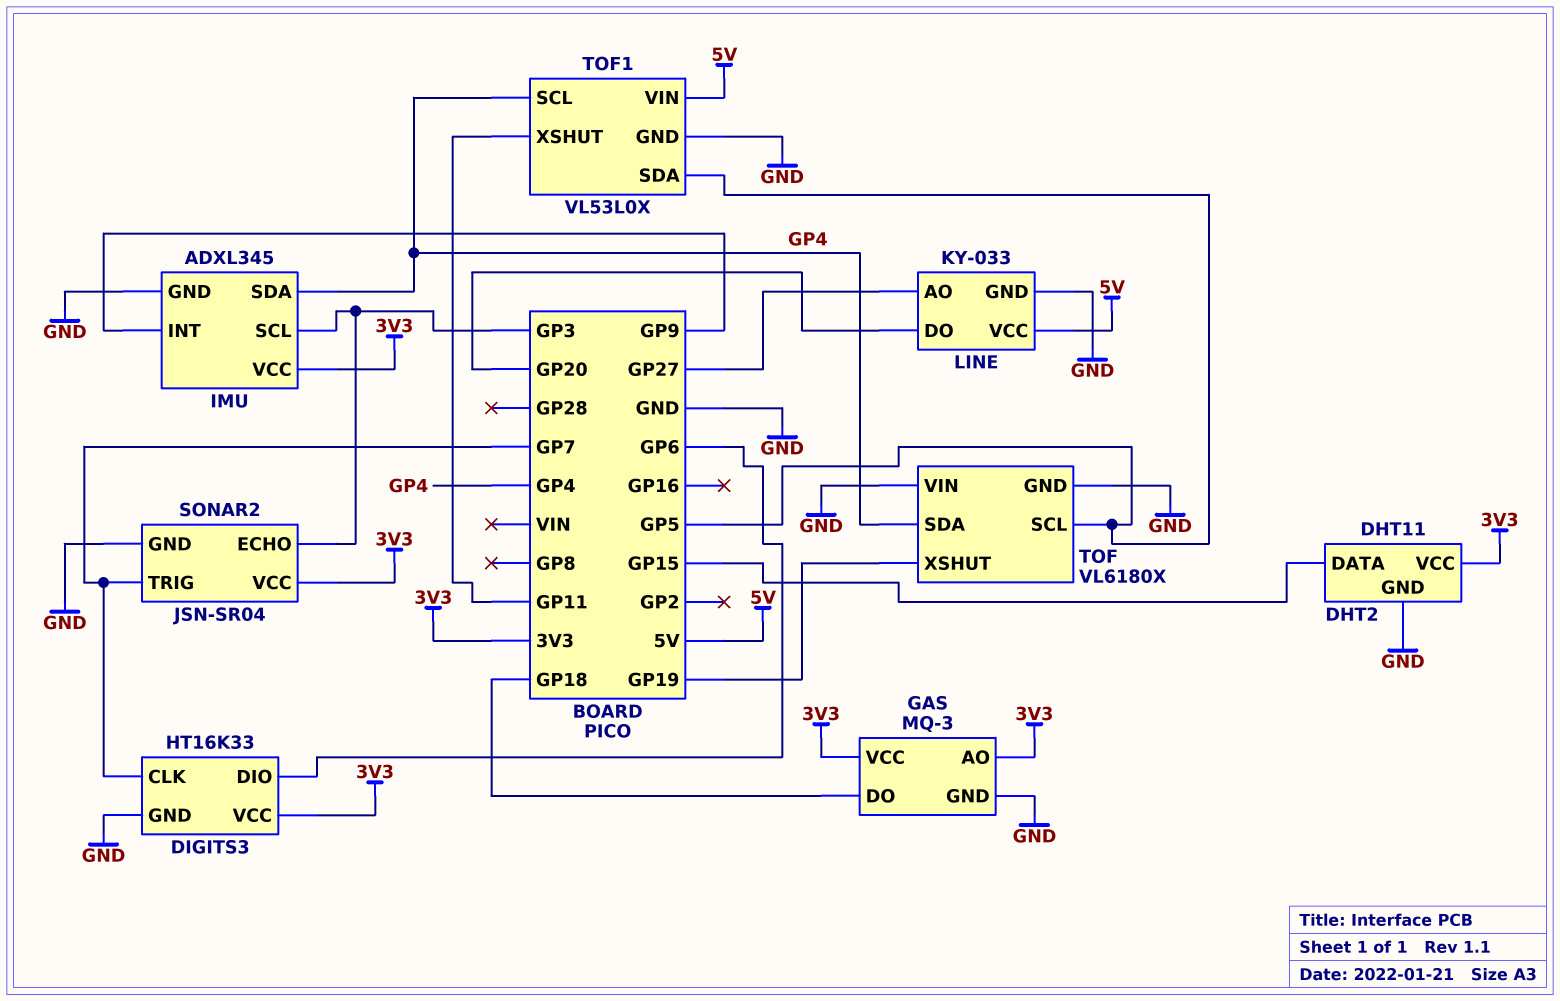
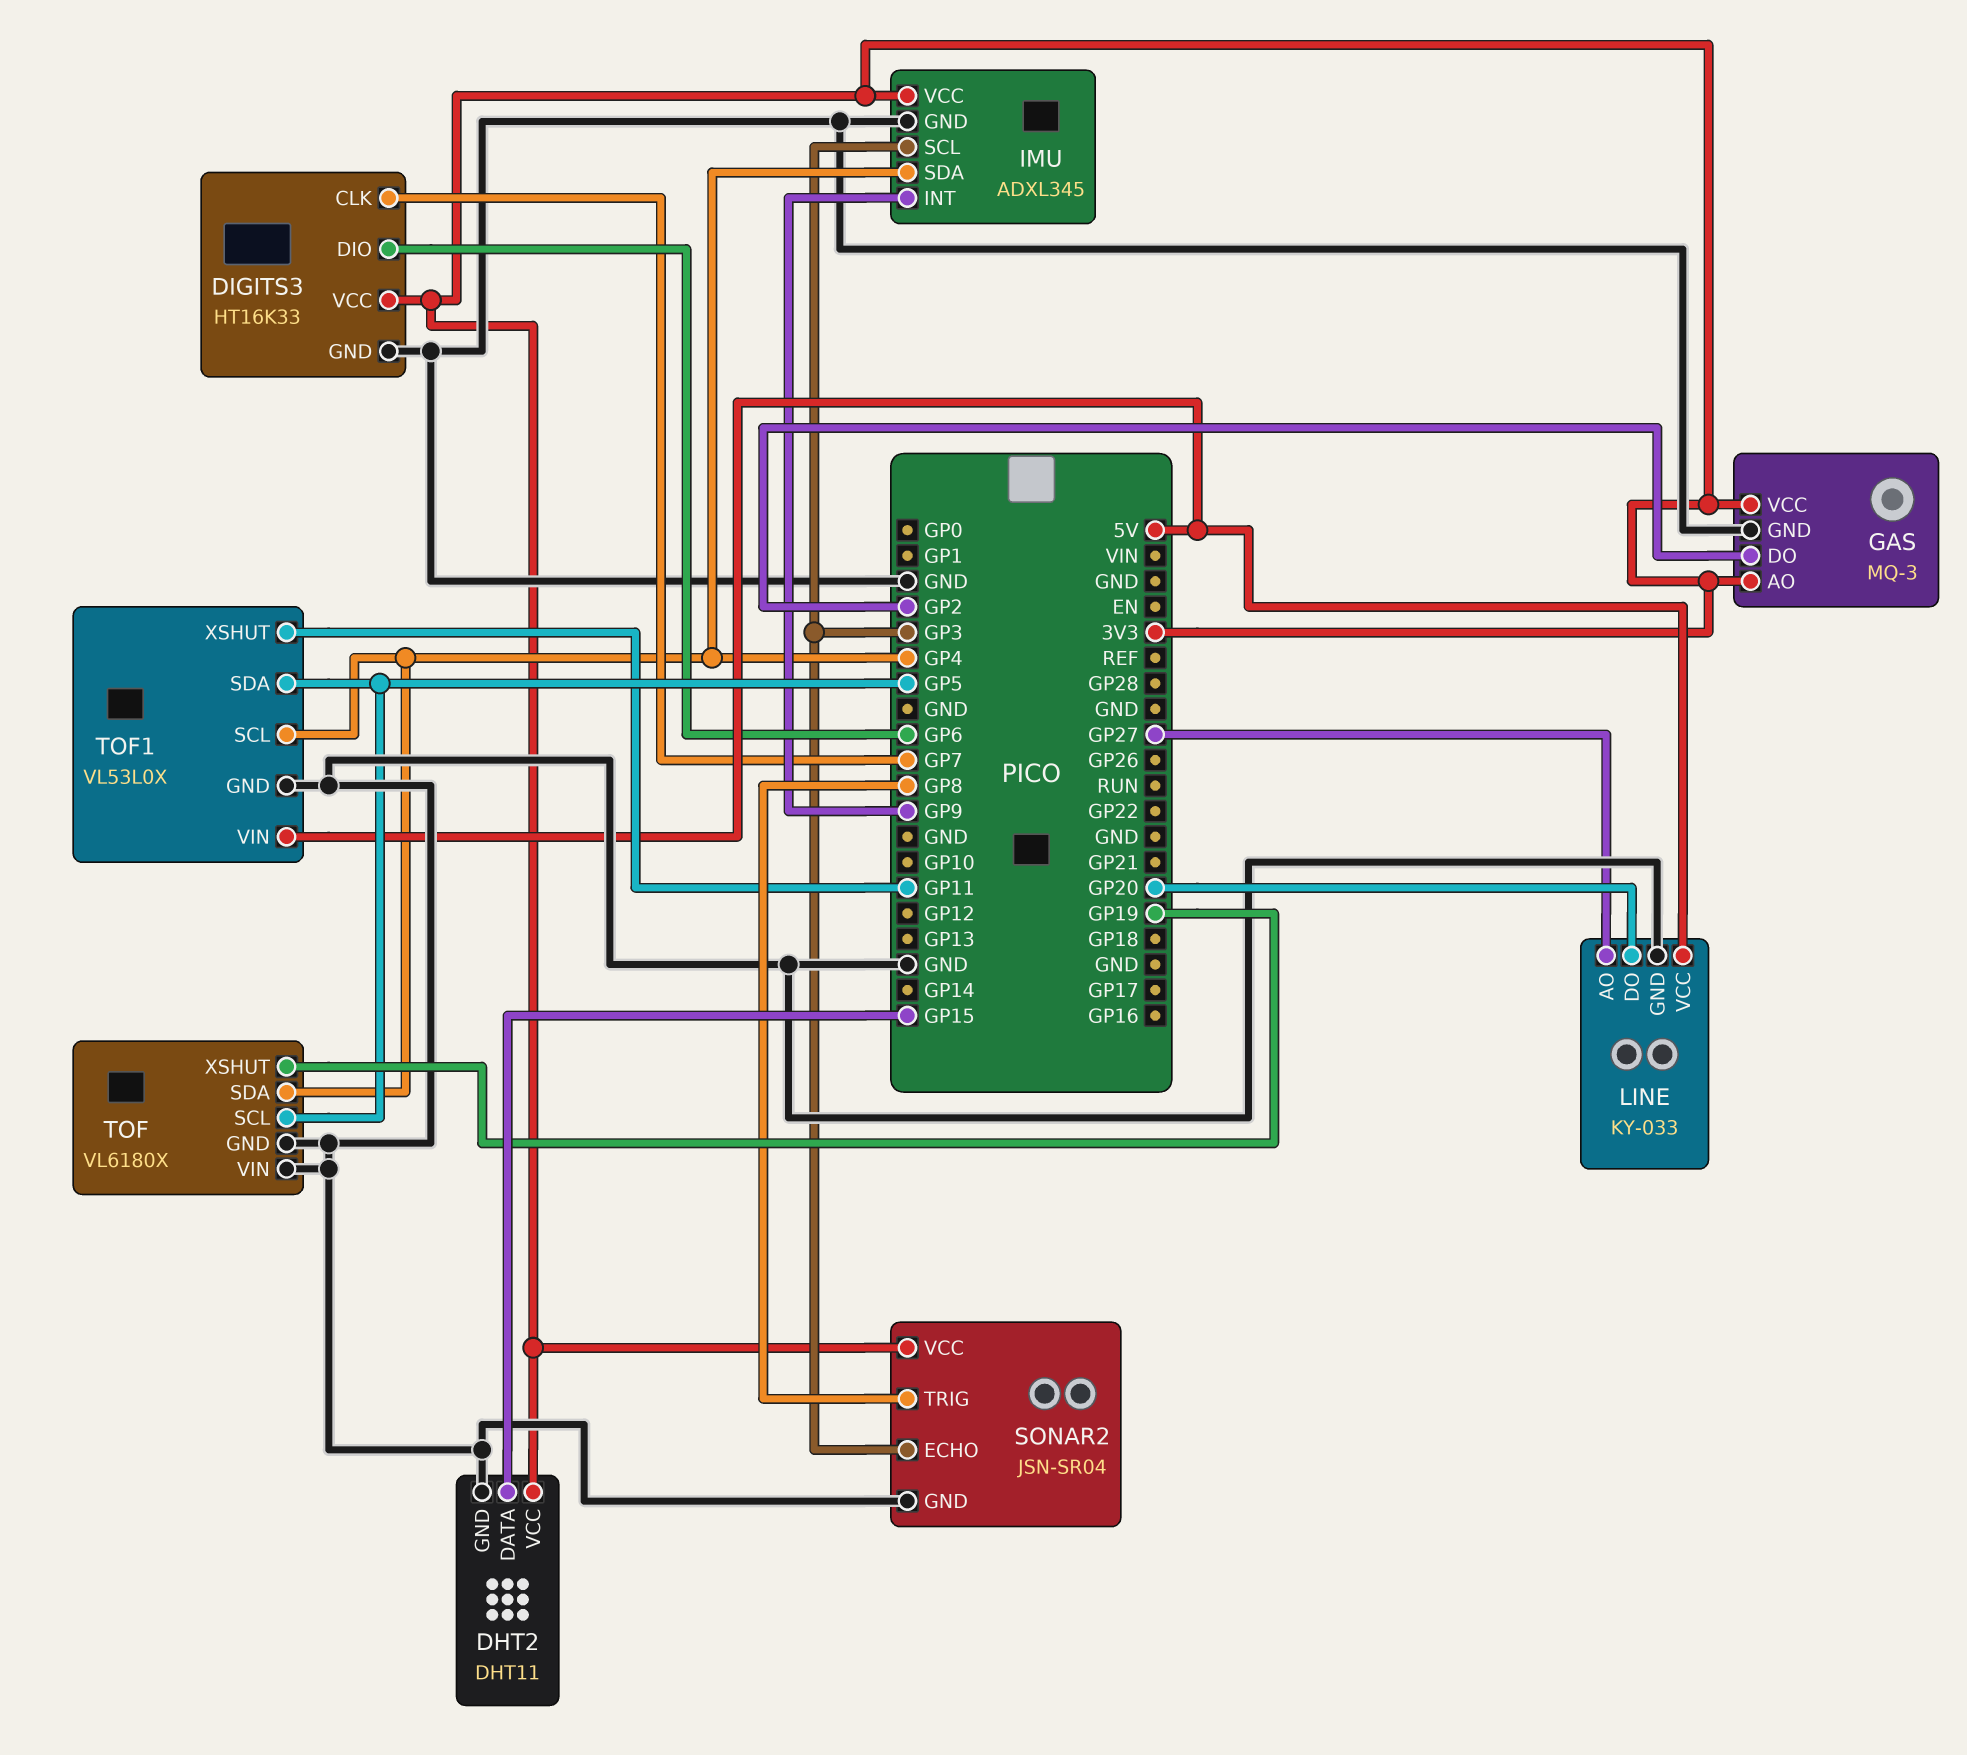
GAS pin DO: GP18 -> GP2
SONAR2 pin TRIG: GP7 -> GP8

